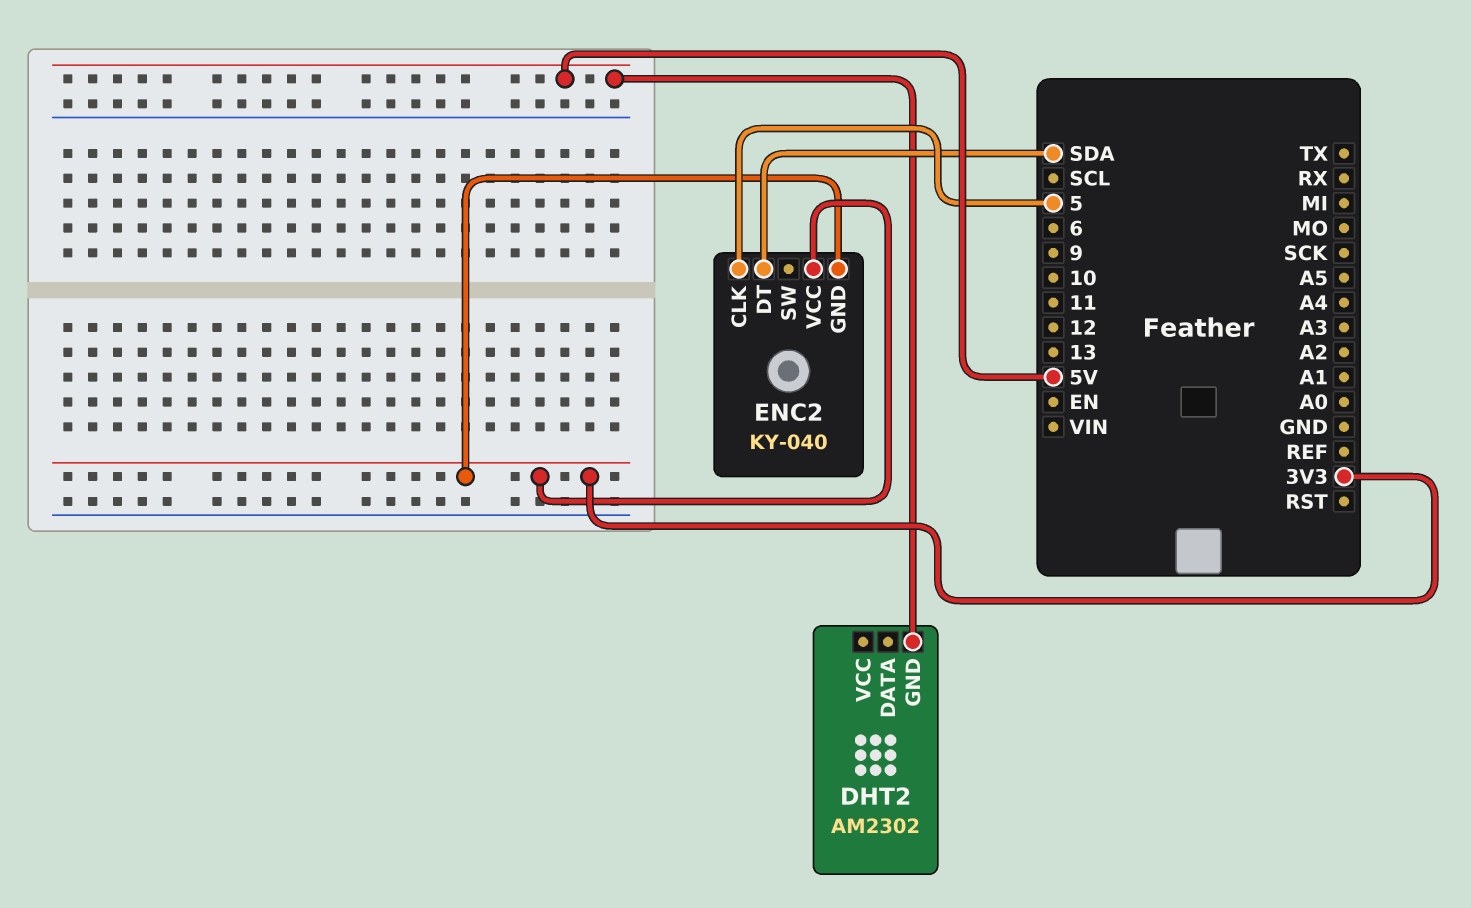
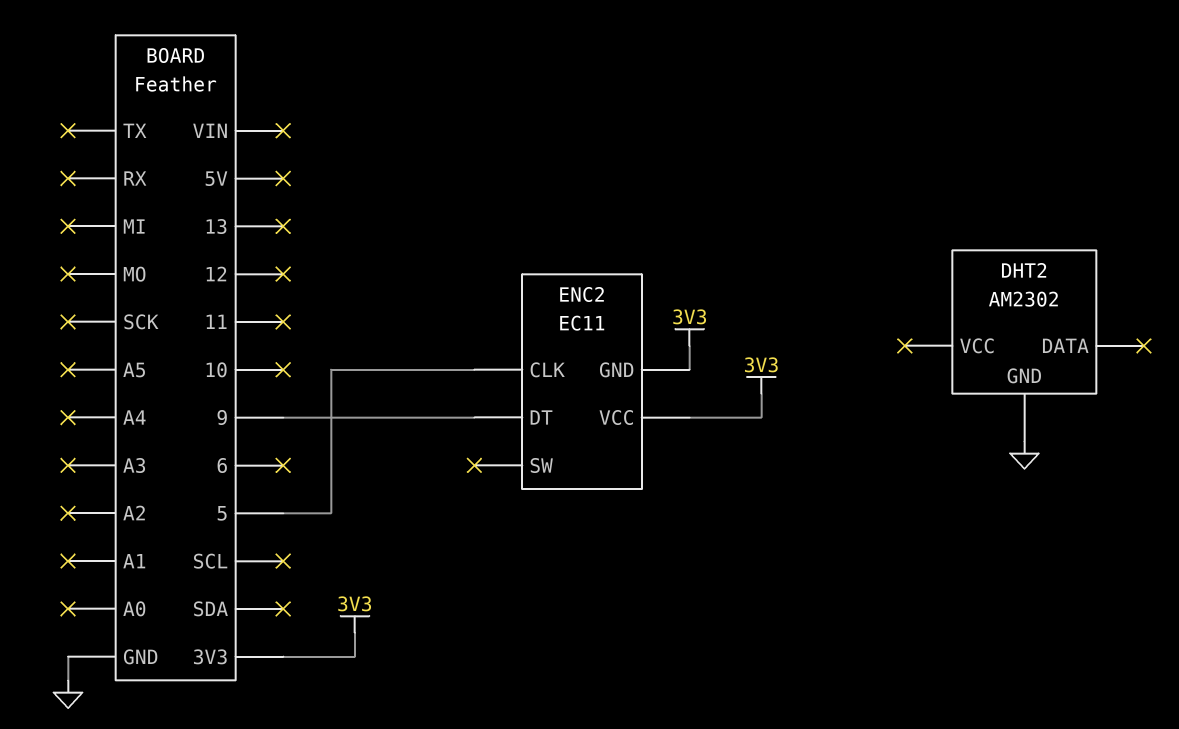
DHT2 pin GND: 5V -> GND
ENC2: KY-040 -> EC11
ENC2 pin DT: SDA -> 9

